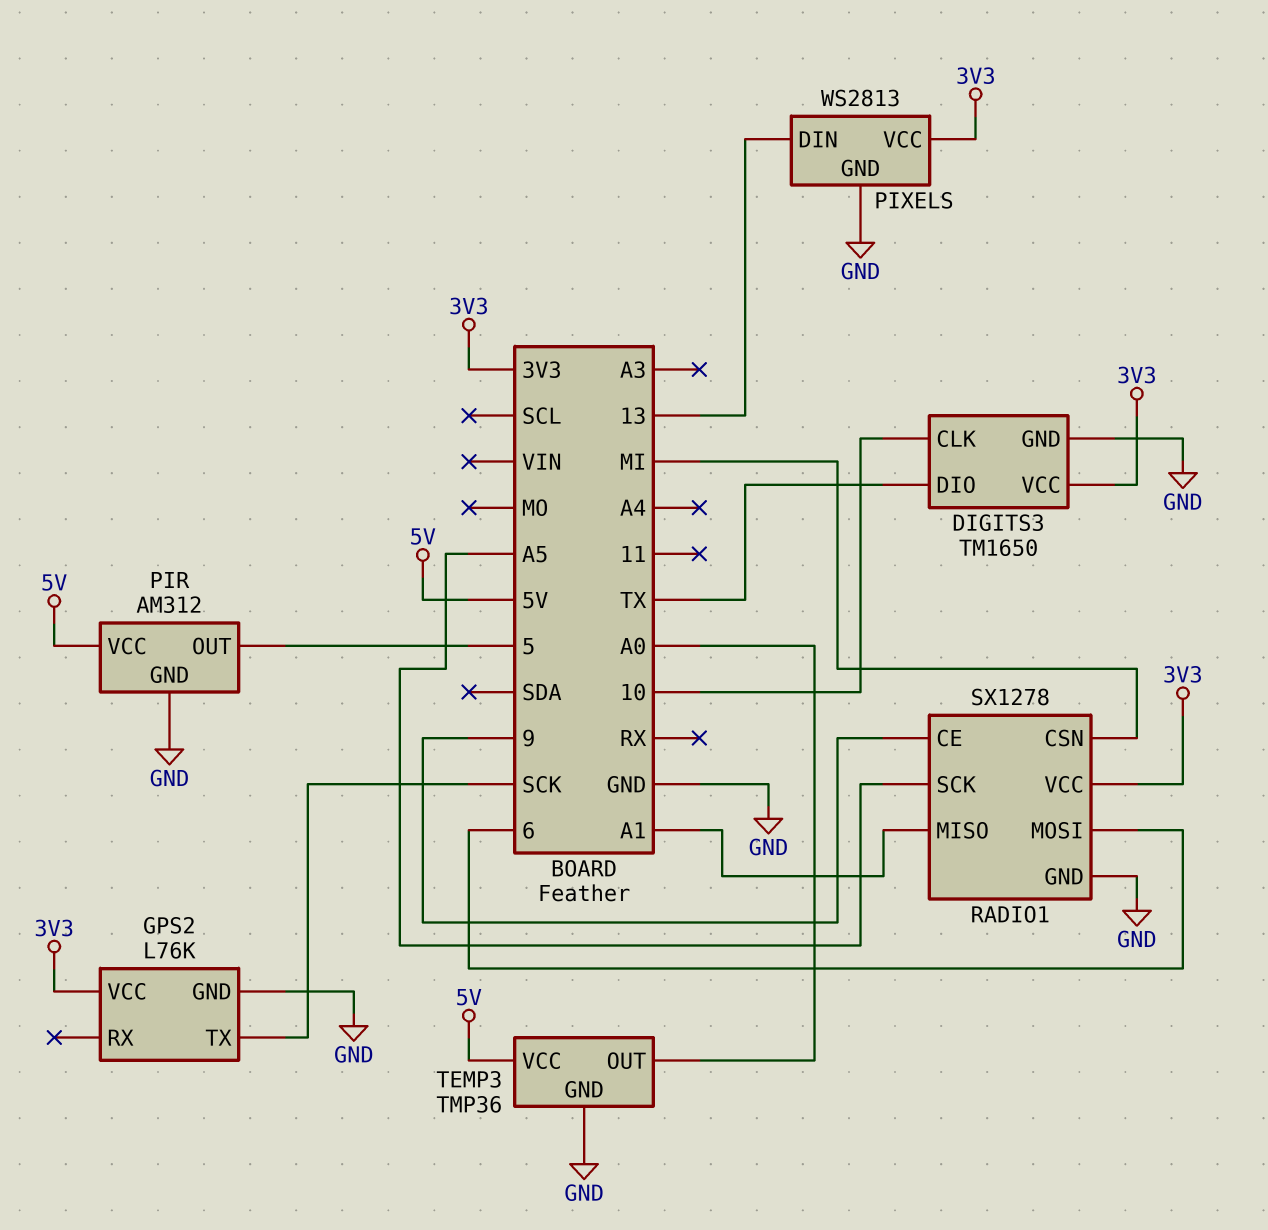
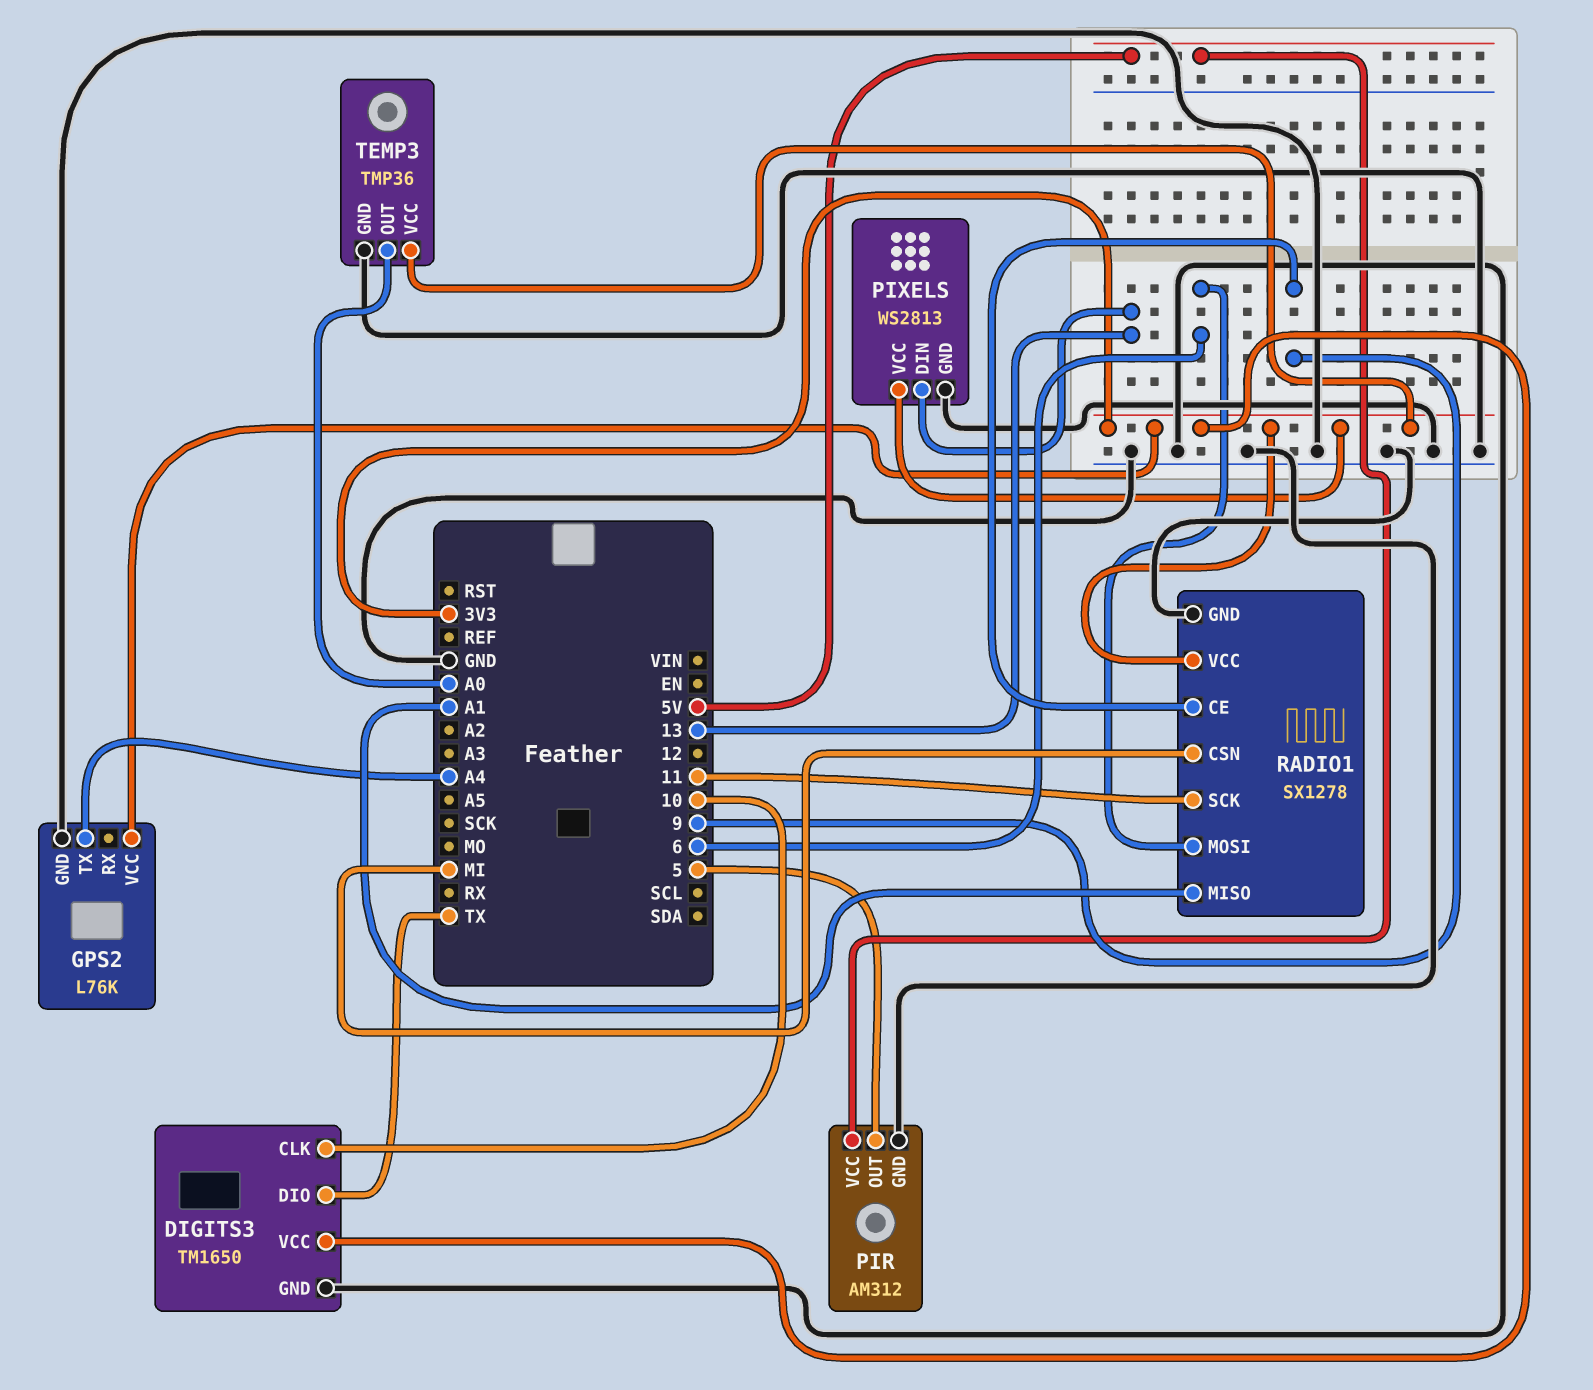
GPS2 pin TX: SCK -> A4
RADIO1 pin SCK: A5 -> 11
TEMP3 pin VCC: 5V -> 3V3

